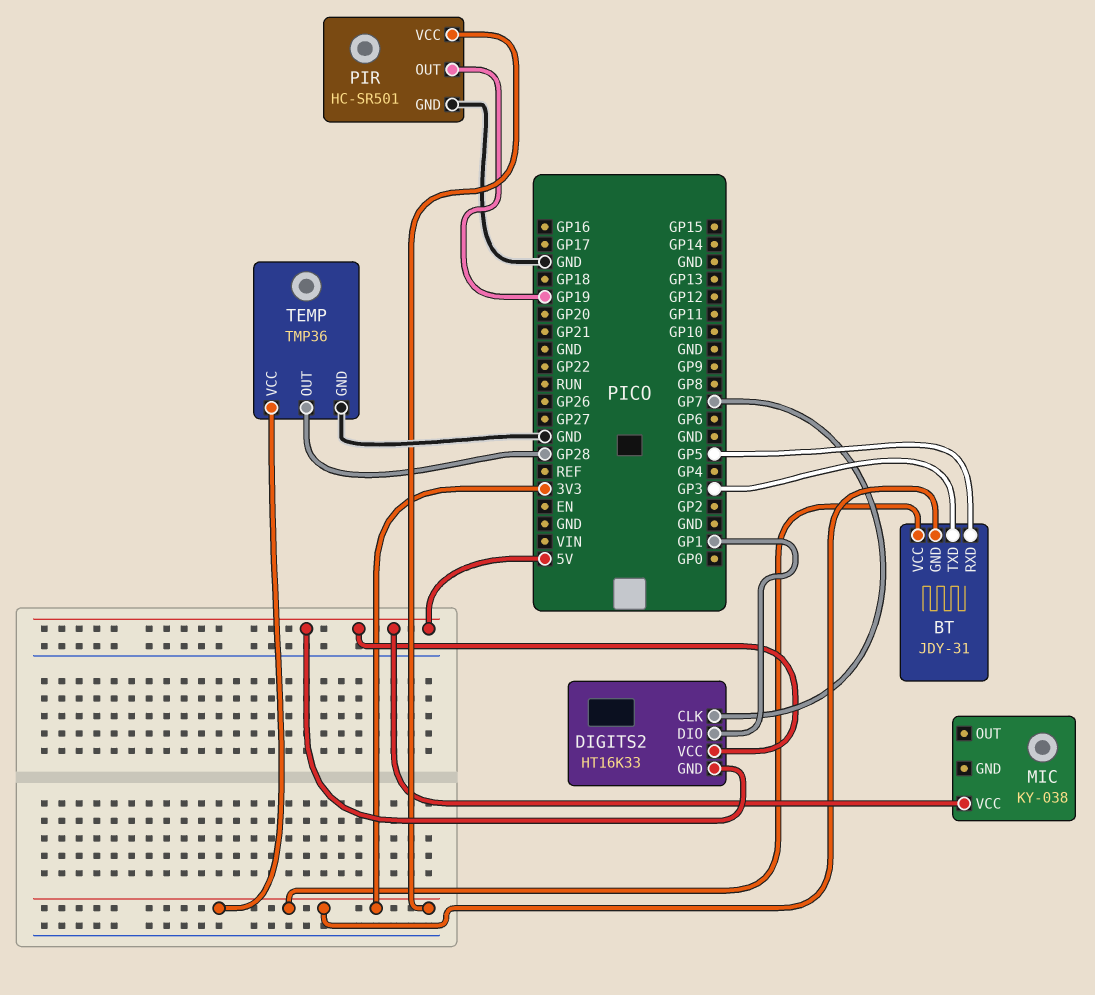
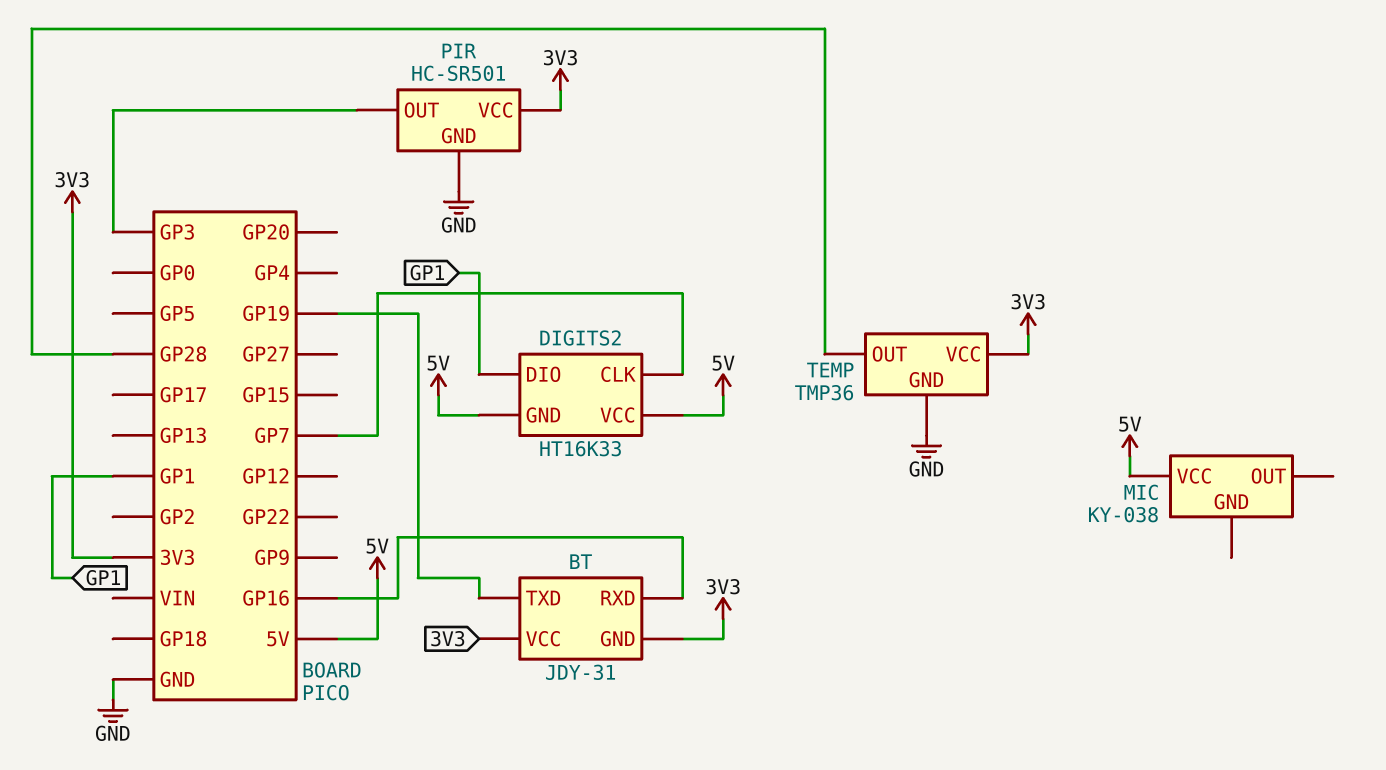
BT pin RXD: GP5 -> GP16
BT pin TXD: GP3 -> GP19
PIR pin OUT: GP19 -> GP3

